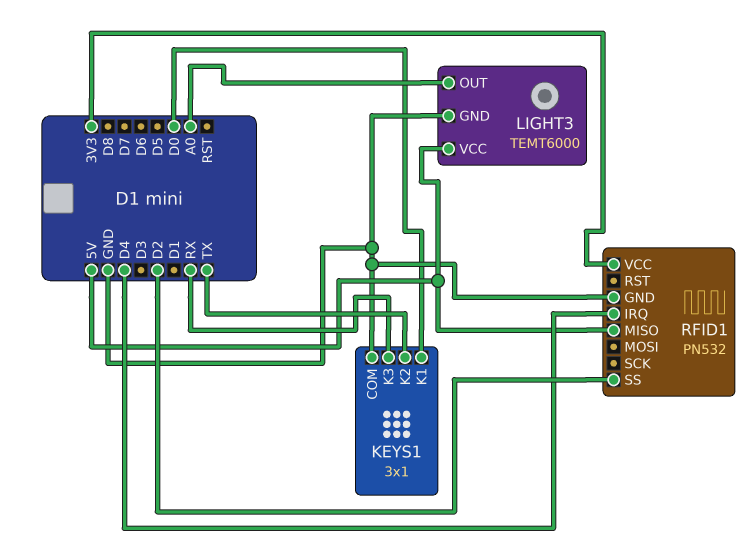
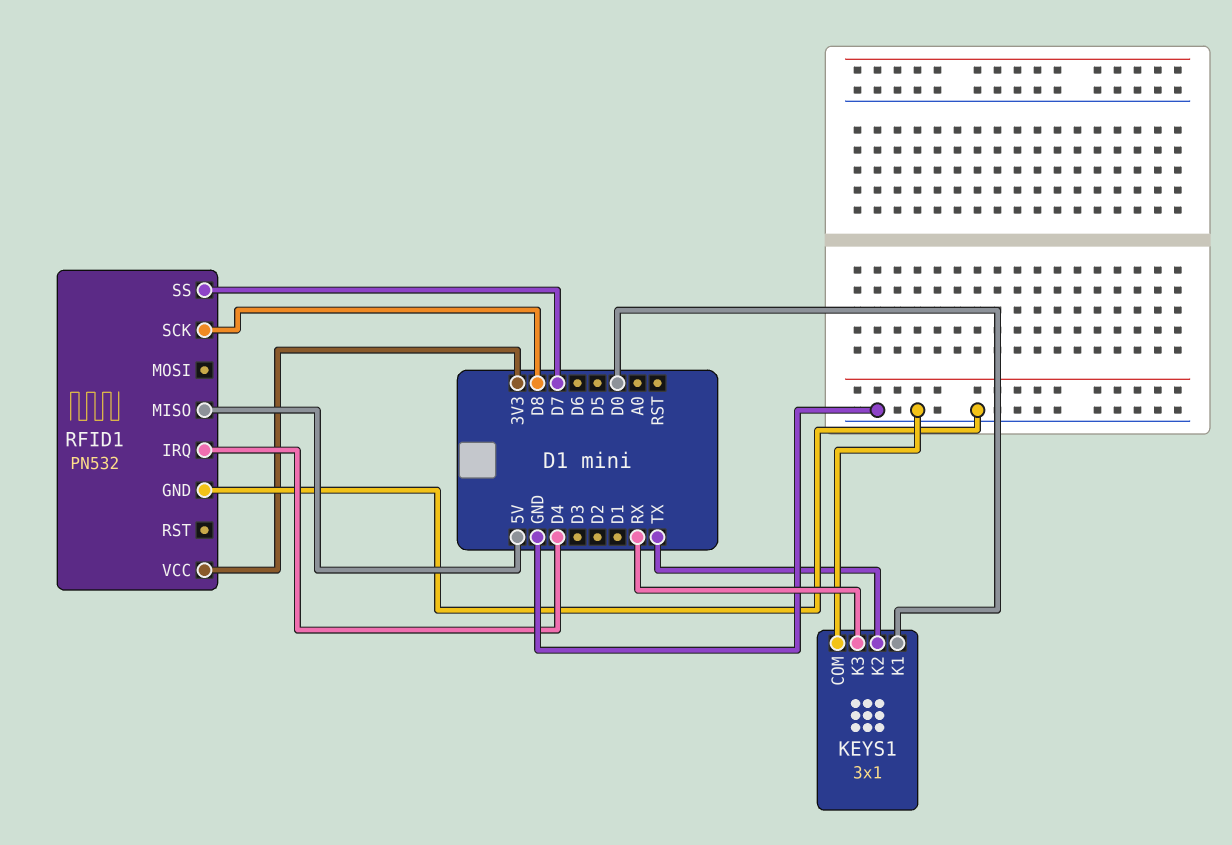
LIGHT3: TEMT6000 -> none
LIGHT3 pin GND: GND -> none
LIGHT3 pin OUT: A0 -> none
LIGHT3 pin VCC: 5V -> none
RFID1 pin SCK: none -> D8
RFID1 pin SS: D2 -> D7

